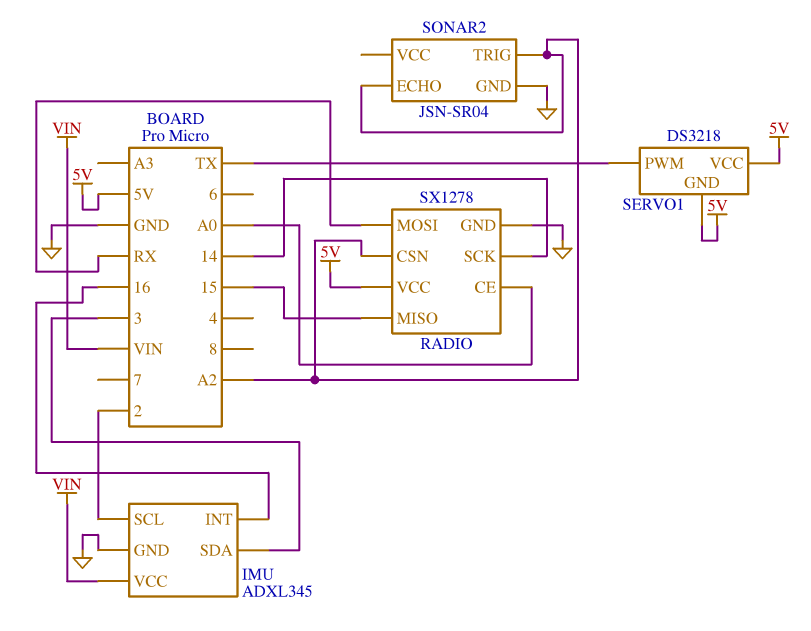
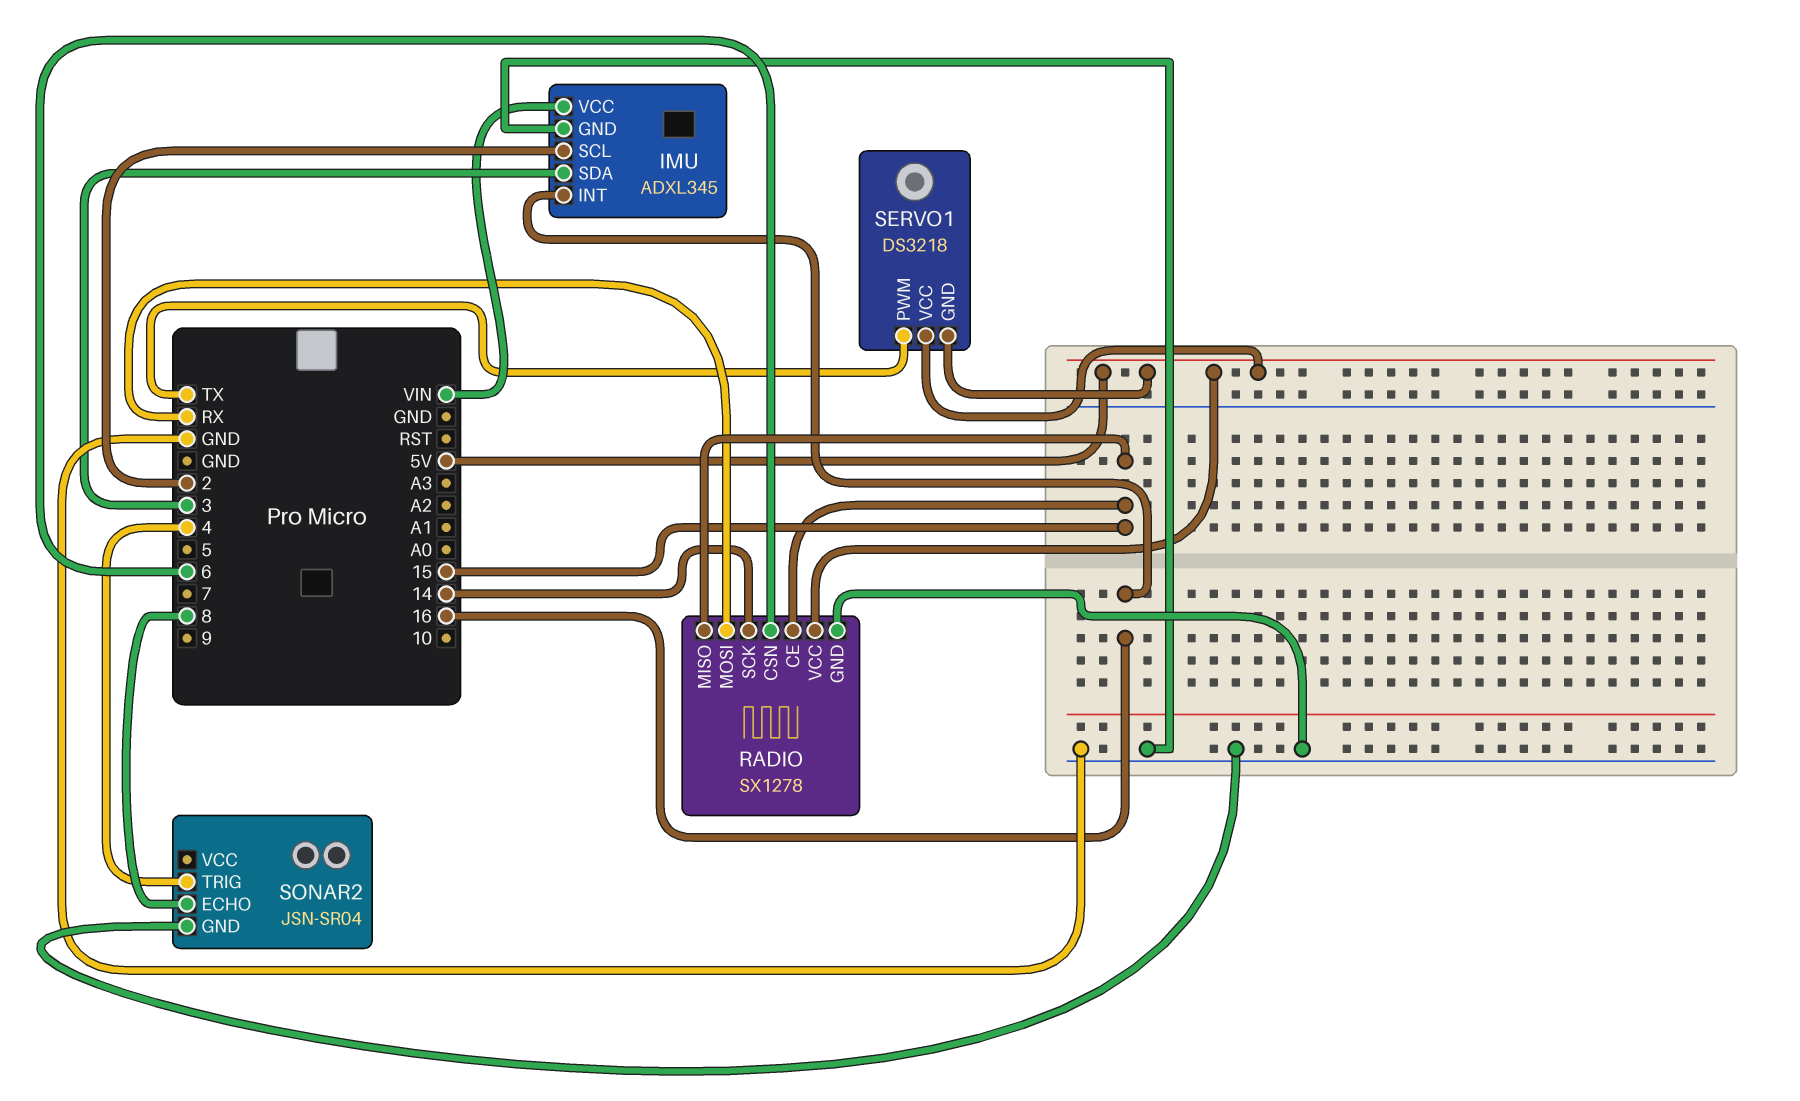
RADIO pin CE: A0 -> 15
RADIO pin CSN: A2 -> 6
SONAR2 pin ECHO: A2 -> 8
SONAR2 pin TRIG: A2 -> 4

